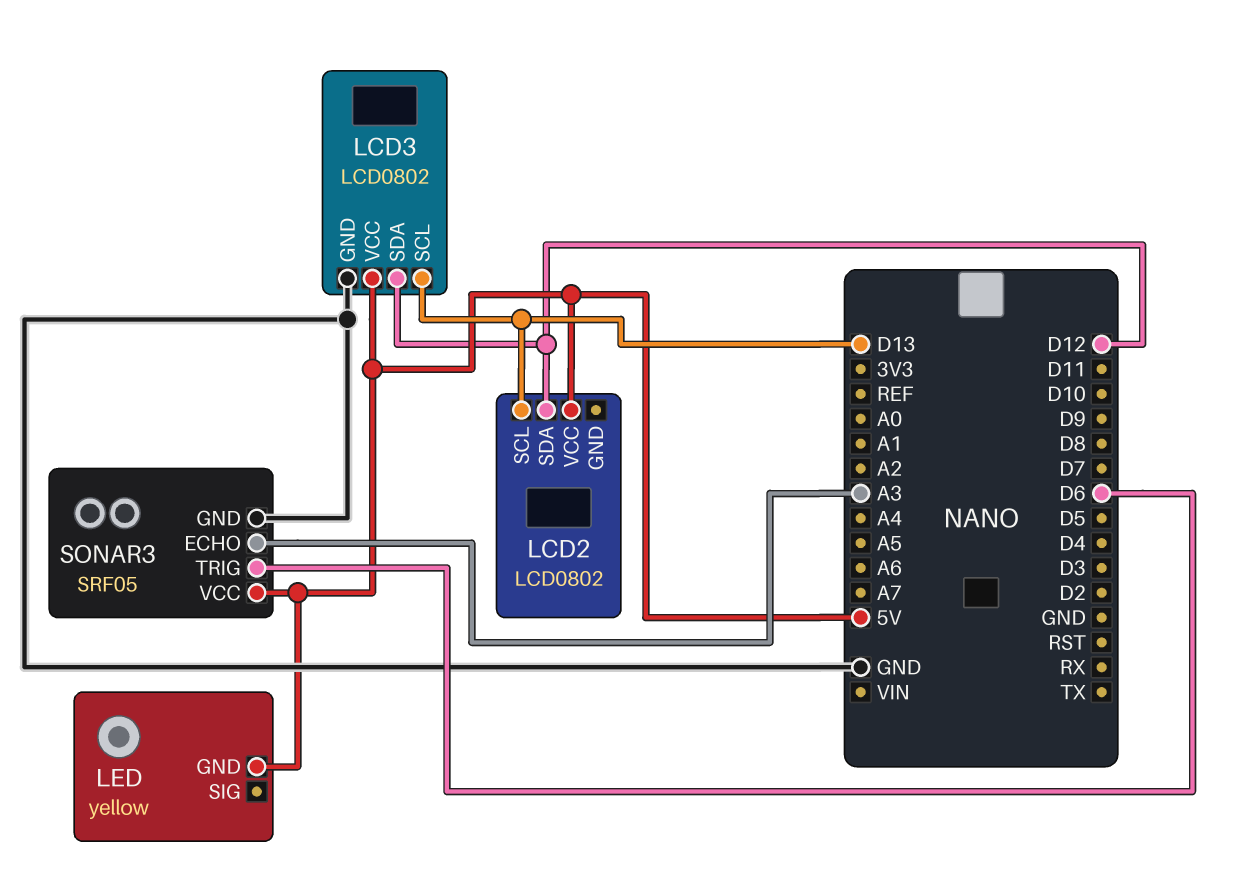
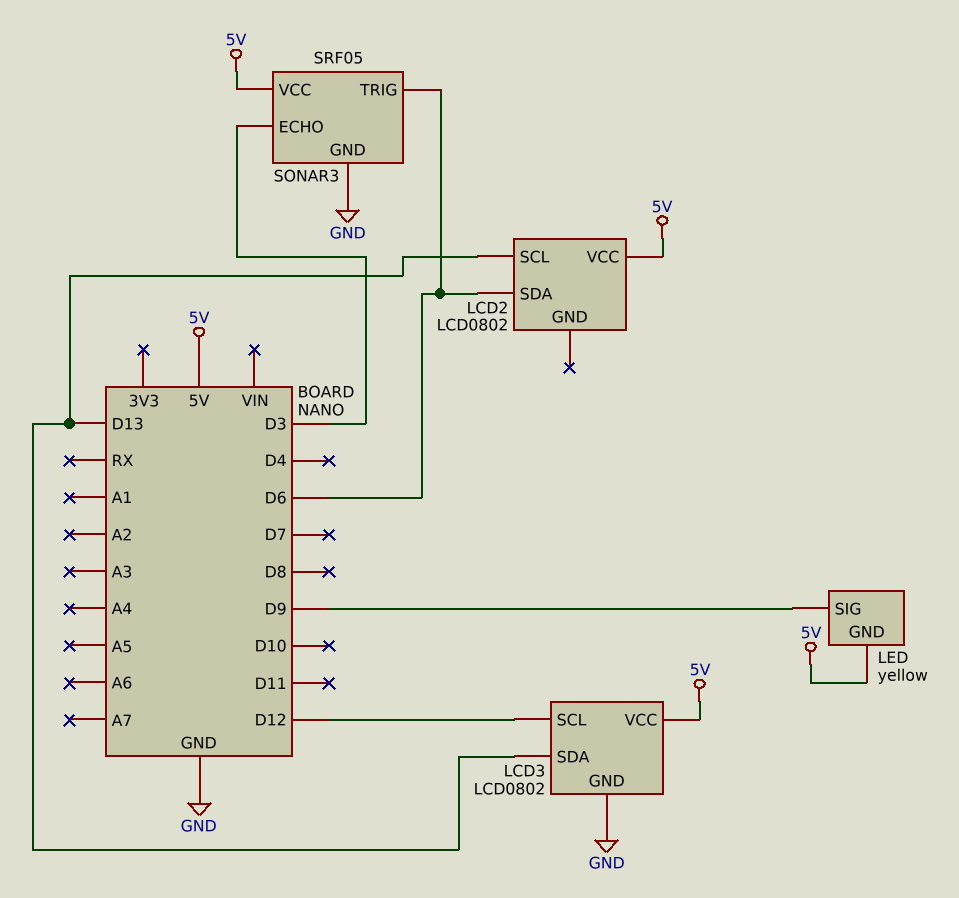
LCD2 pin SDA: D12 -> D6
LCD3 pin SCL: D13 -> D12
LCD3 pin SDA: D12 -> D13
LED pin SIG: none -> D9
SONAR3 pin ECHO: A3 -> D3

